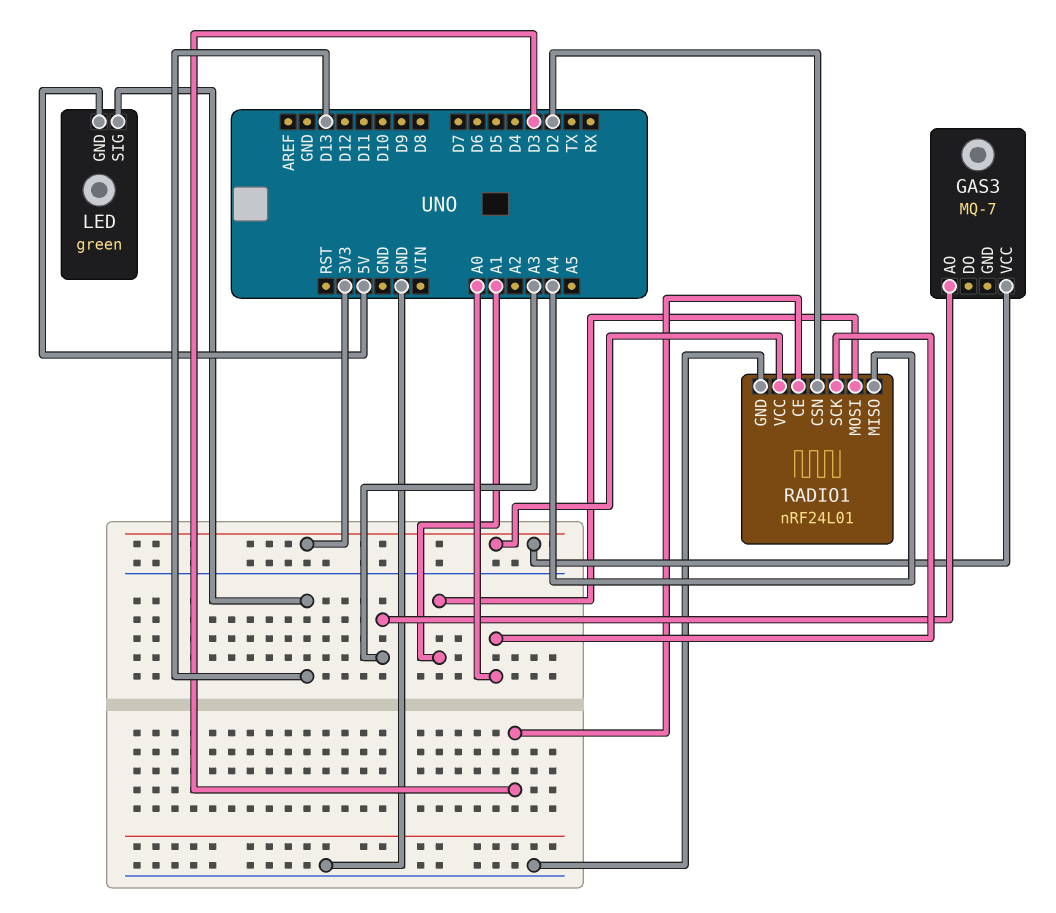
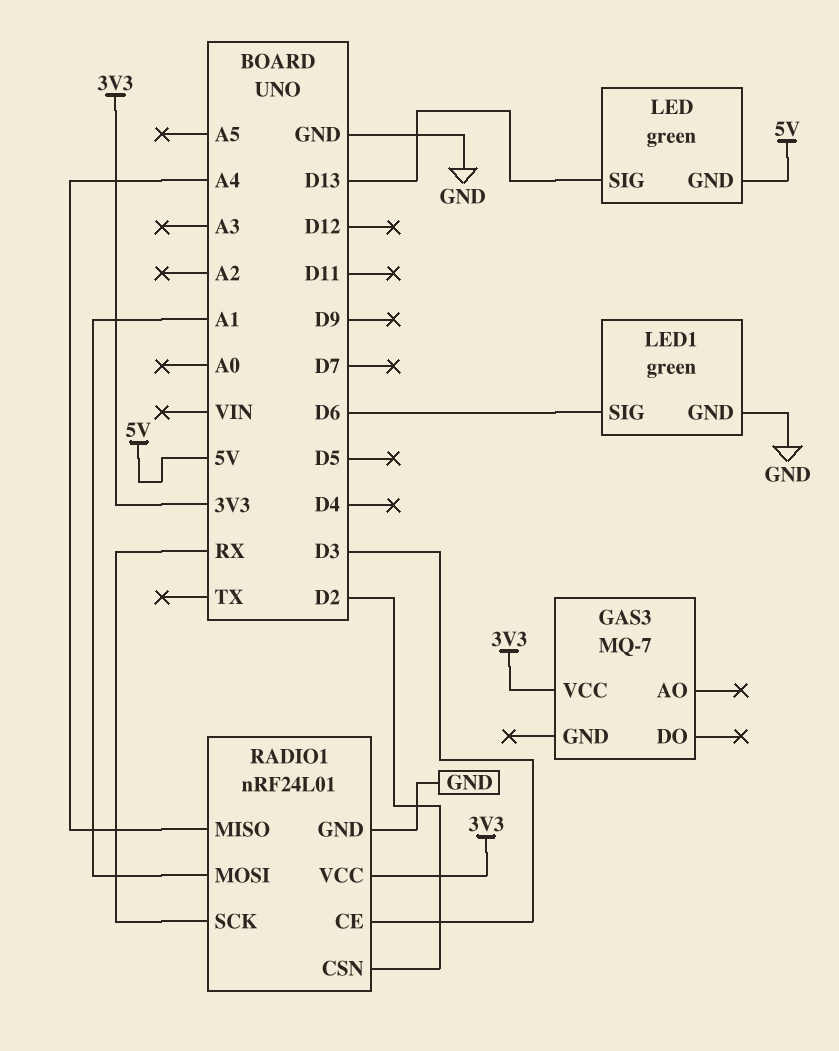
GAS3 pin AO: A3 -> none
LED1: none -> green
LED1 pin GND: none -> GND
LED1 pin SIG: none -> D6
RADIO1 pin SCK: A0 -> RX

